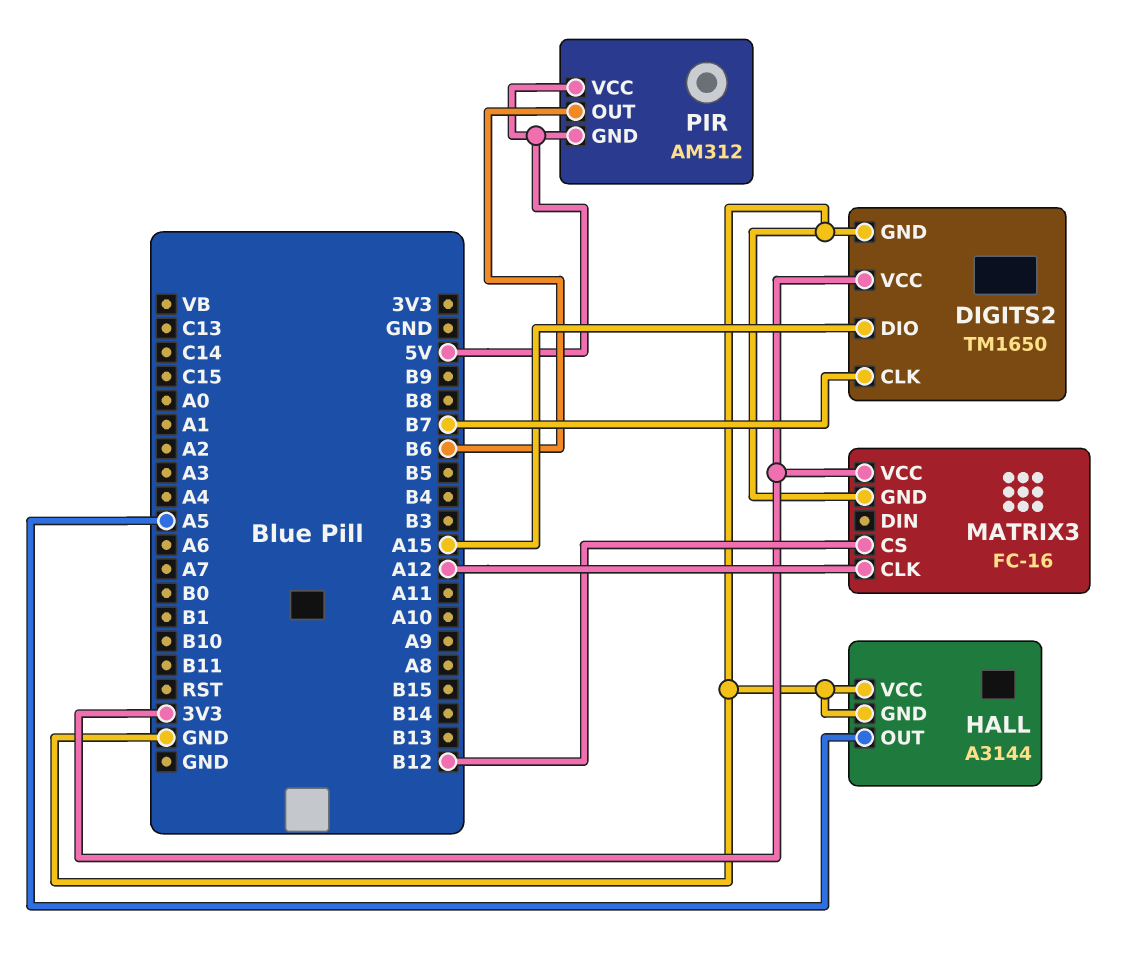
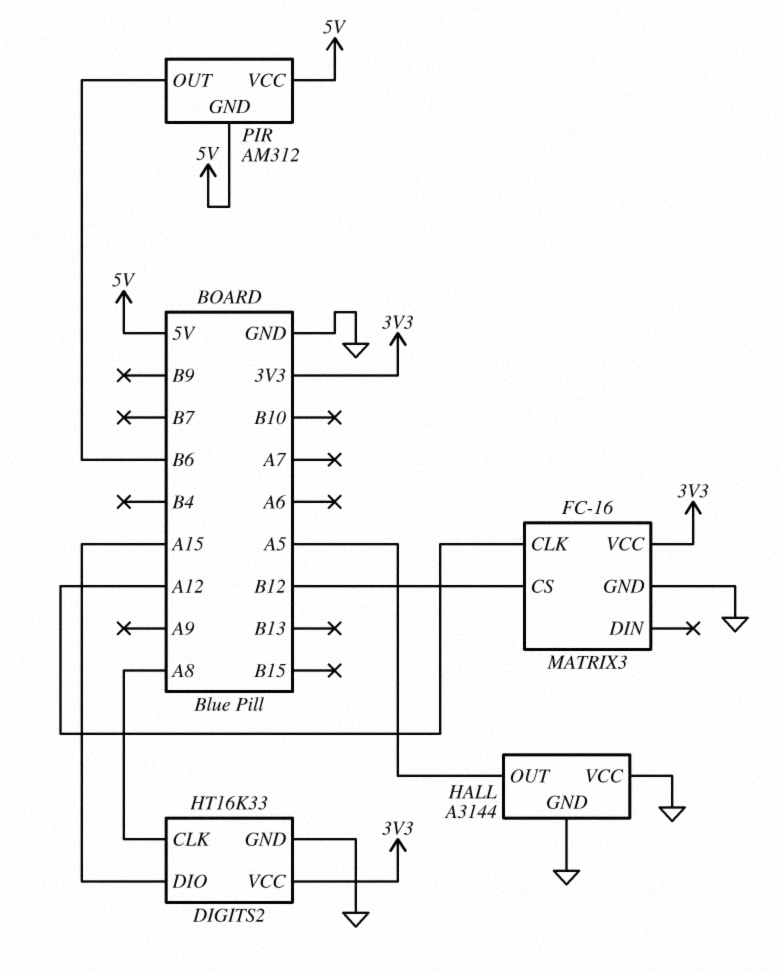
DIGITS2: TM1650 -> HT16K33
DIGITS2 pin CLK: B7 -> A8

